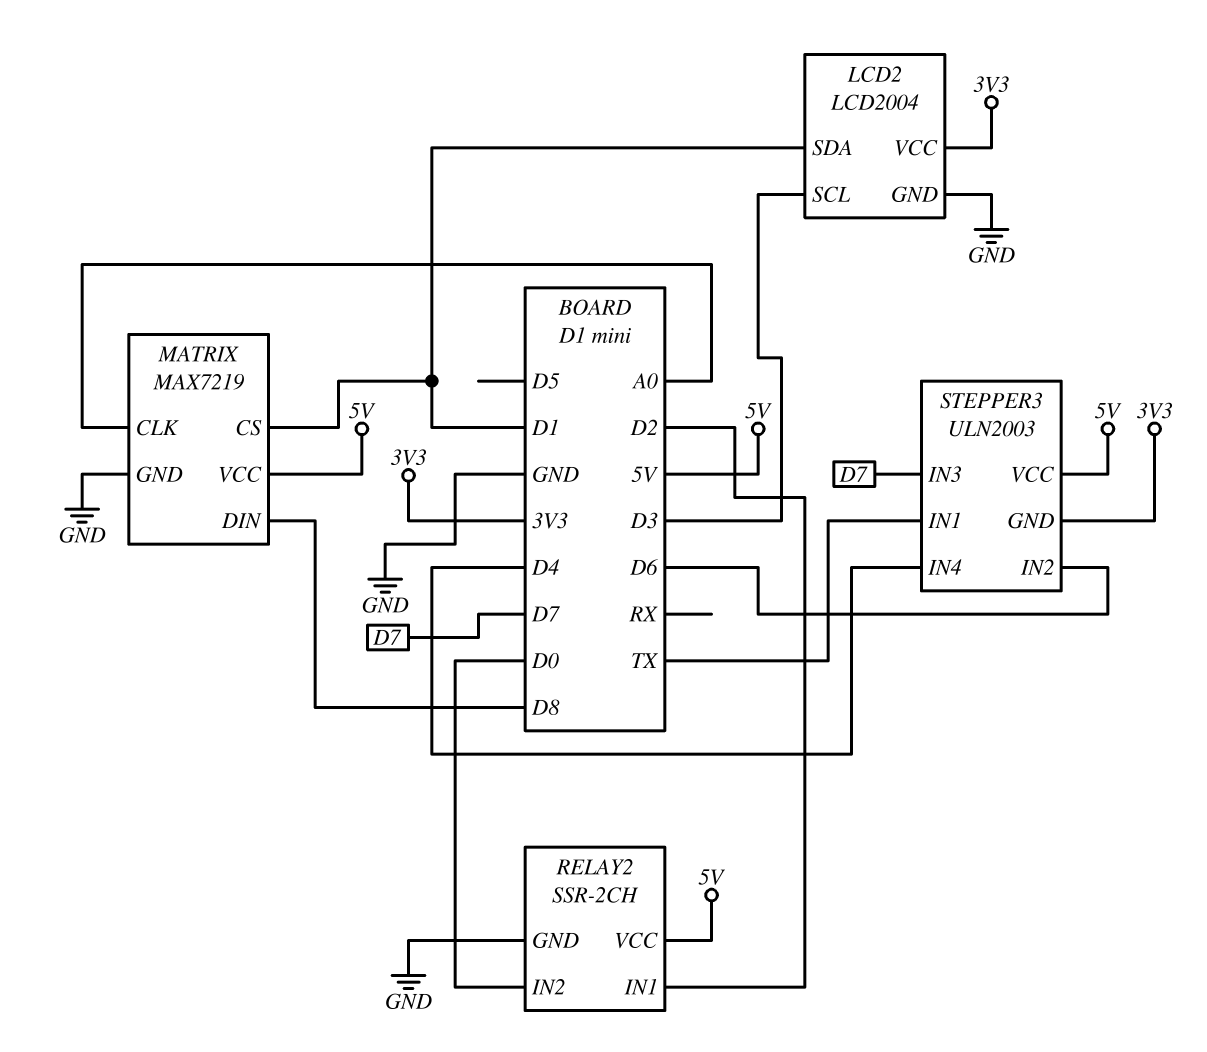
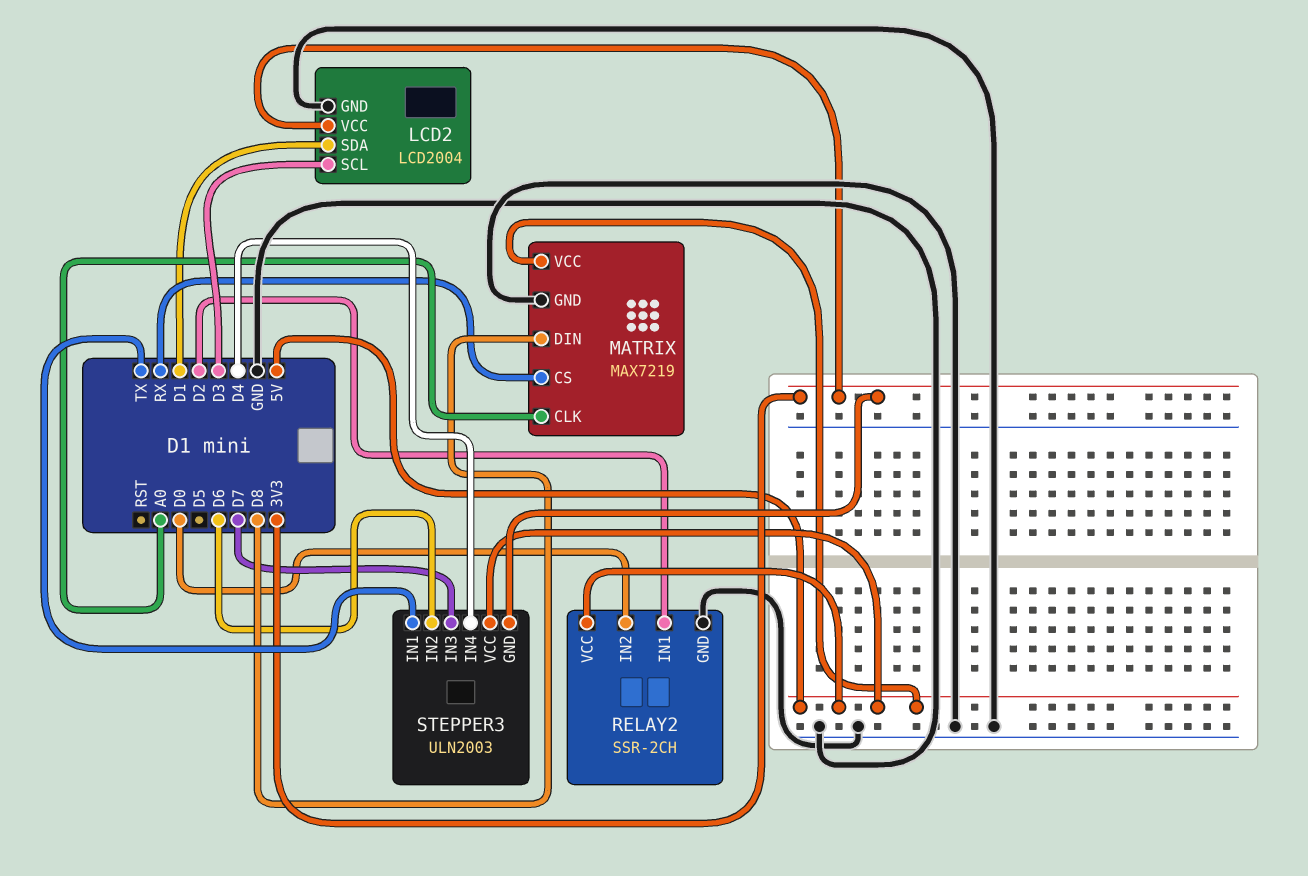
MATRIX pin CS: D1 -> RX

